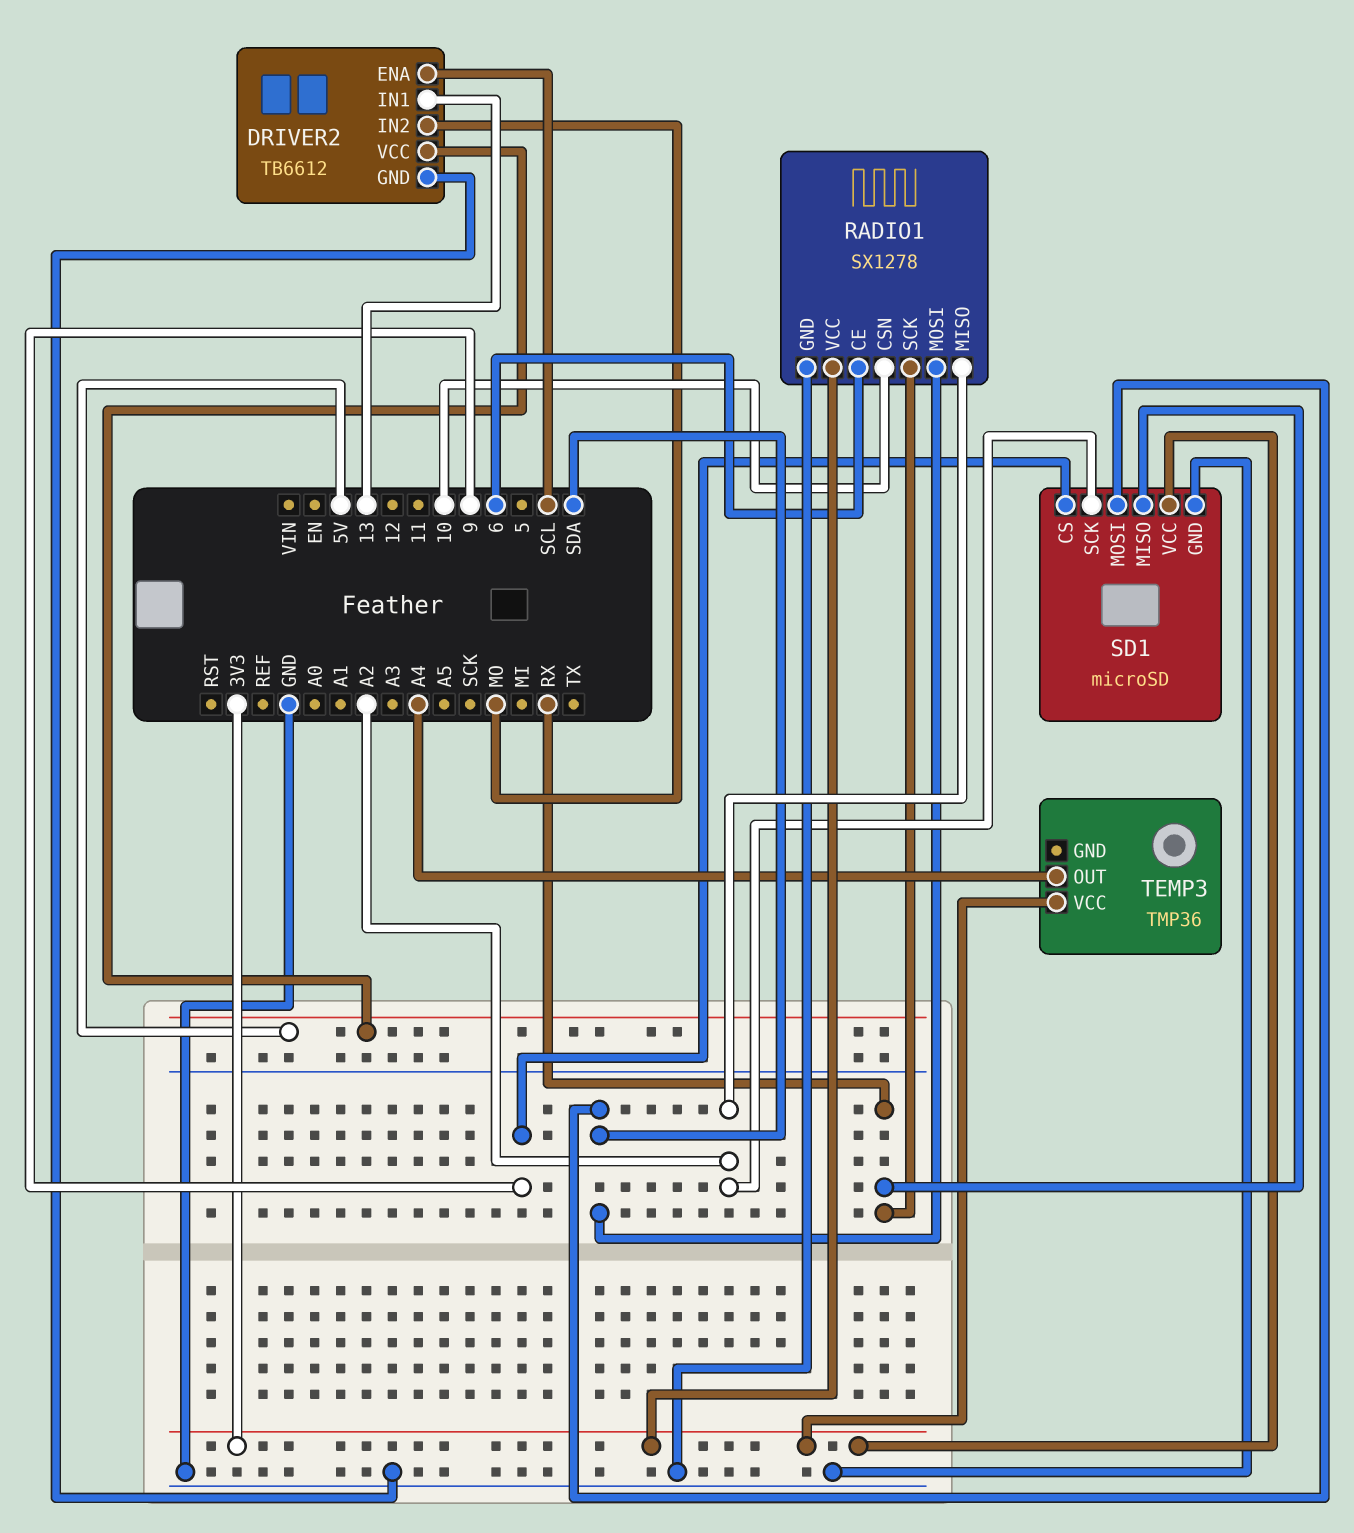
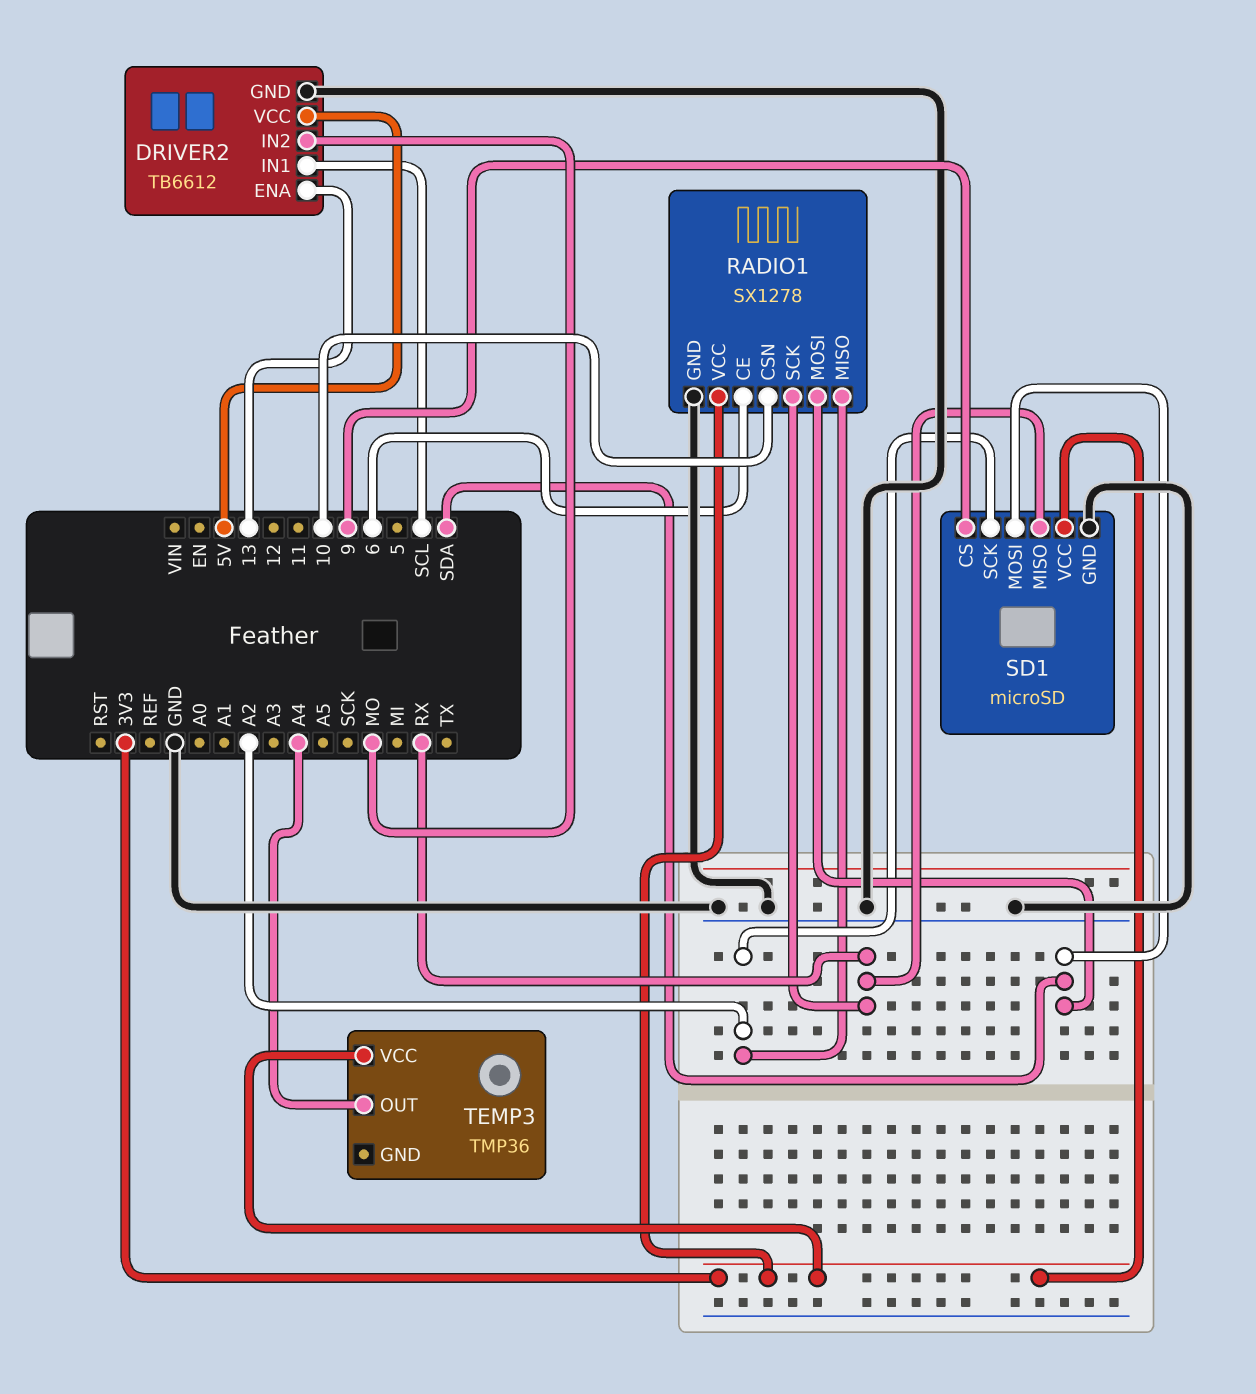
DRIVER2 pin ENA: SCL -> 13
DRIVER2 pin IN1: 13 -> SCL

